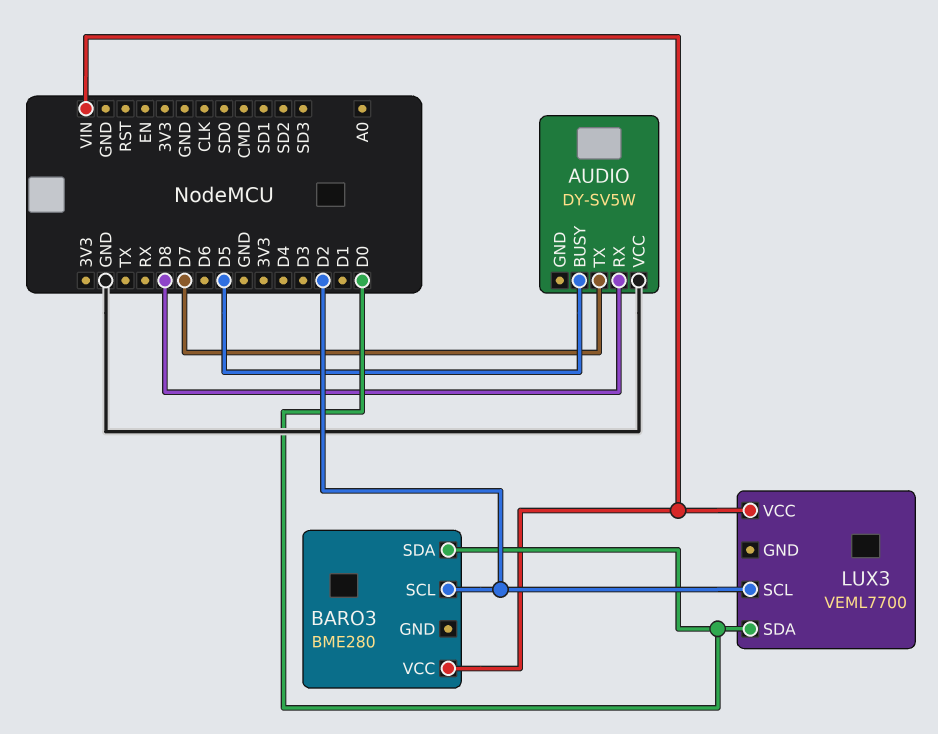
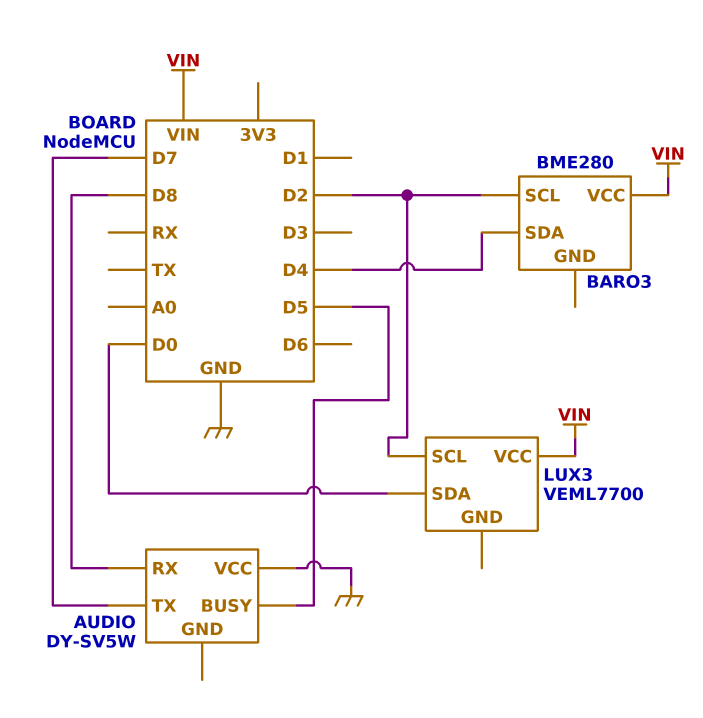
BARO3 pin SDA: D0 -> D4

